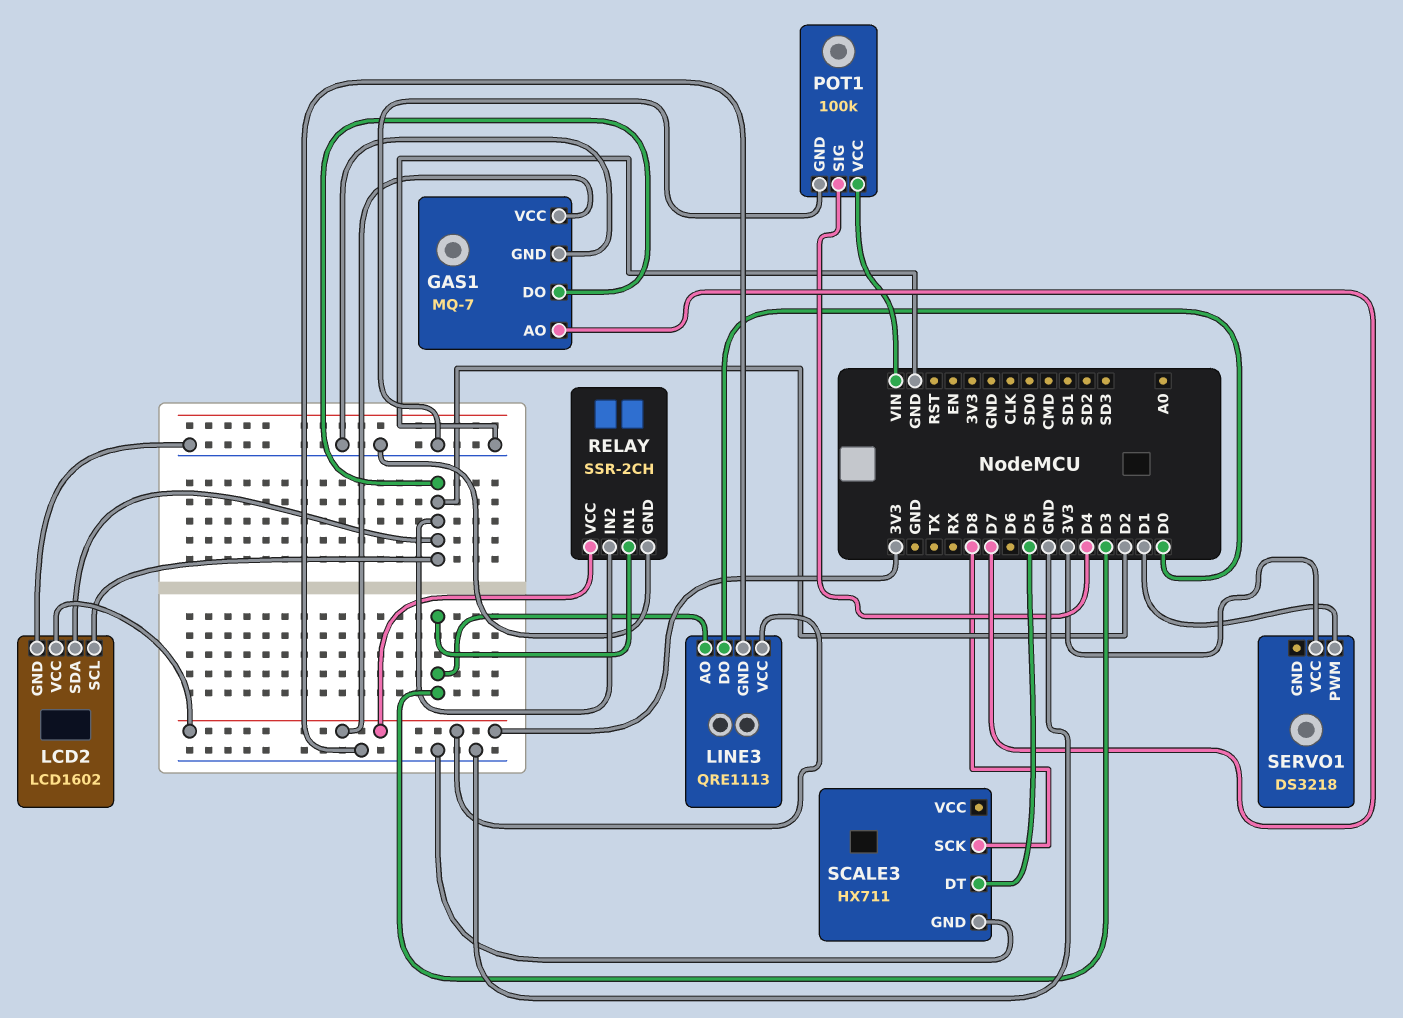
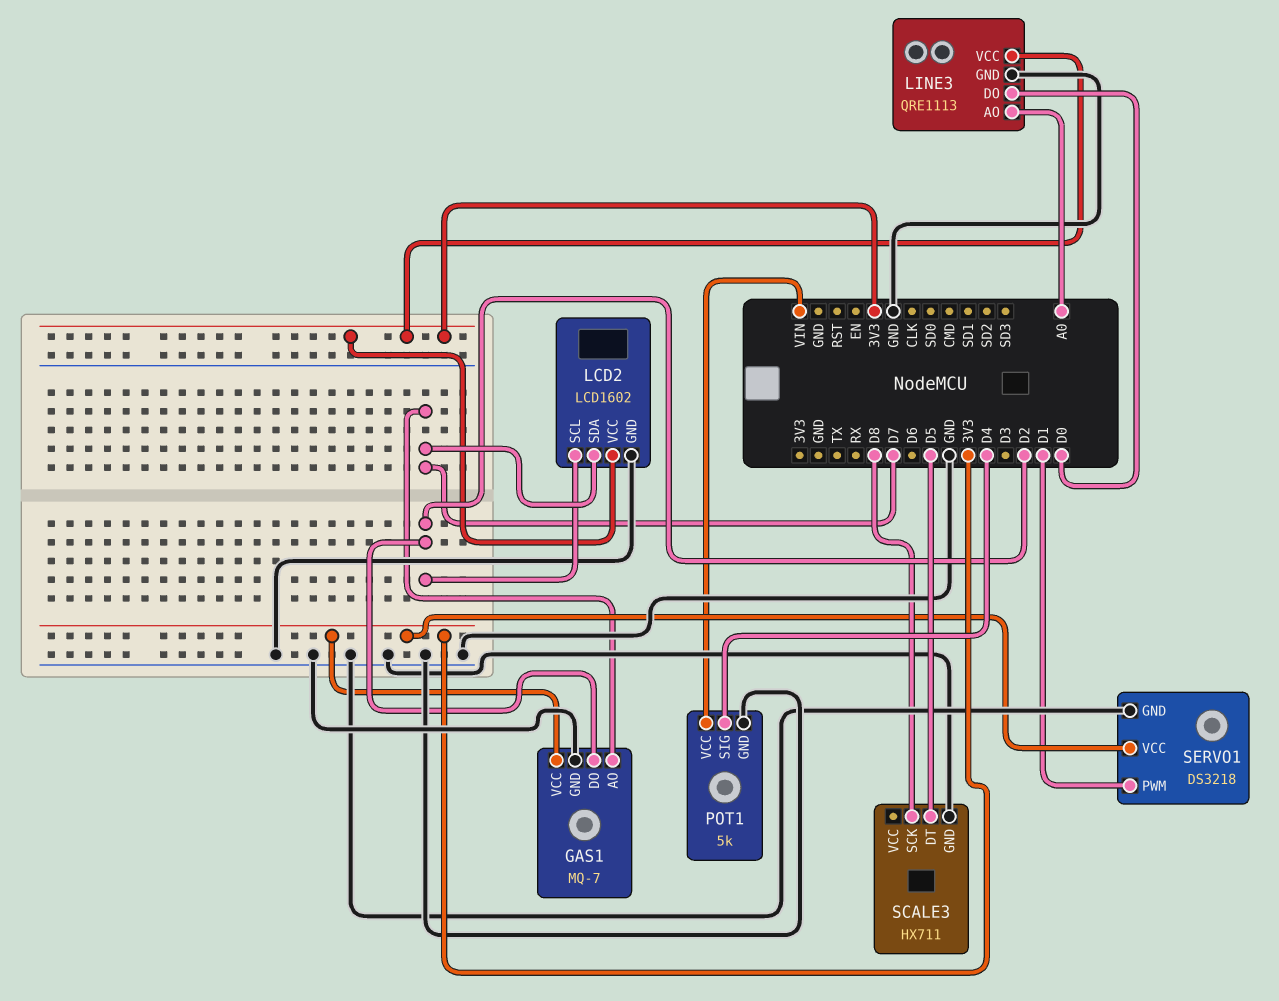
LCD2 pin SDA: D2 -> D7
LINE3 pin AO: D3 -> A0
POT1: 100k -> 5k
RELAY: SSR-2CH -> none
RELAY pin GND: GND -> none
RELAY pin IN1: D3 -> none
RELAY pin IN2: D2 -> none
RELAY pin VCC: 3V3 -> none
SERVO1 pin GND: none -> GND

